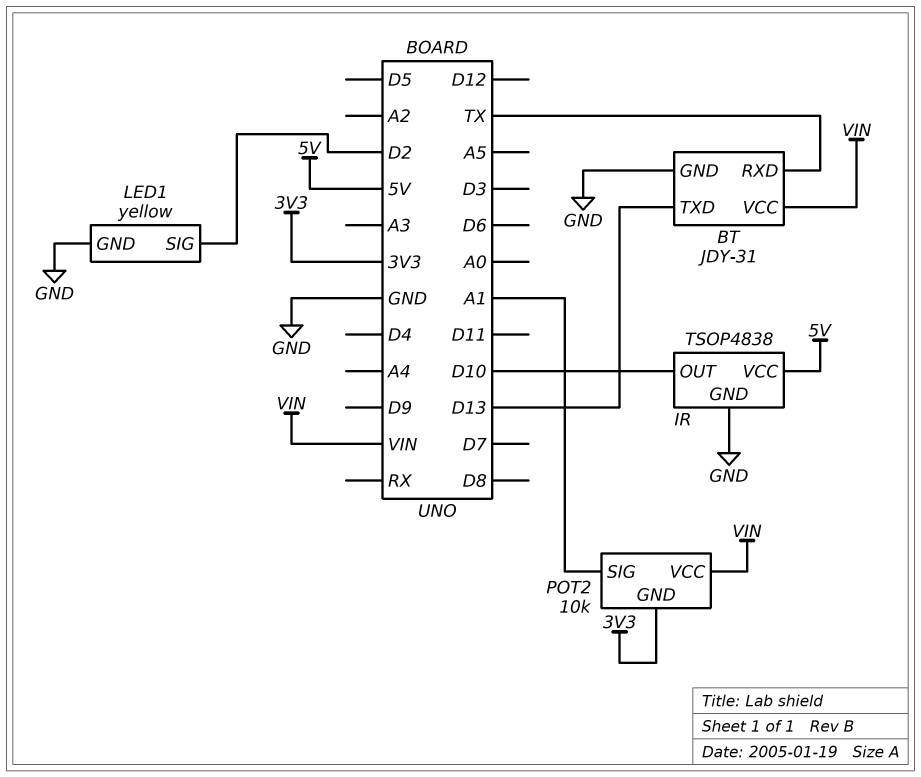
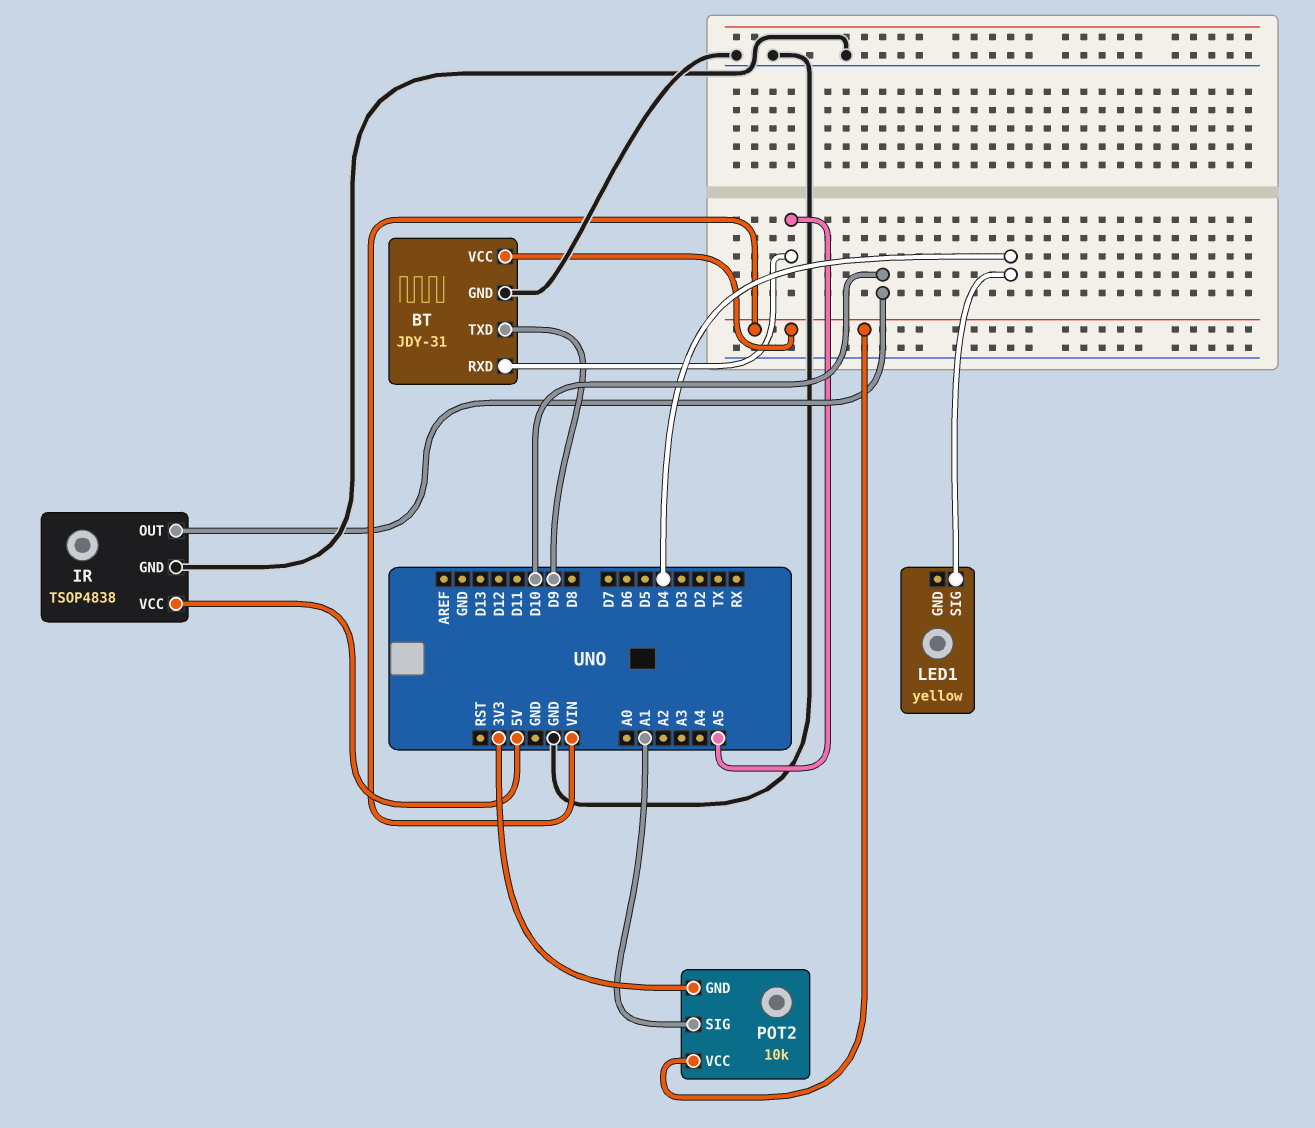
BT pin RXD: TX -> A5
BT pin TXD: D13 -> D9
LED1 pin GND: GND -> none
LED1 pin SIG: D2 -> D4

